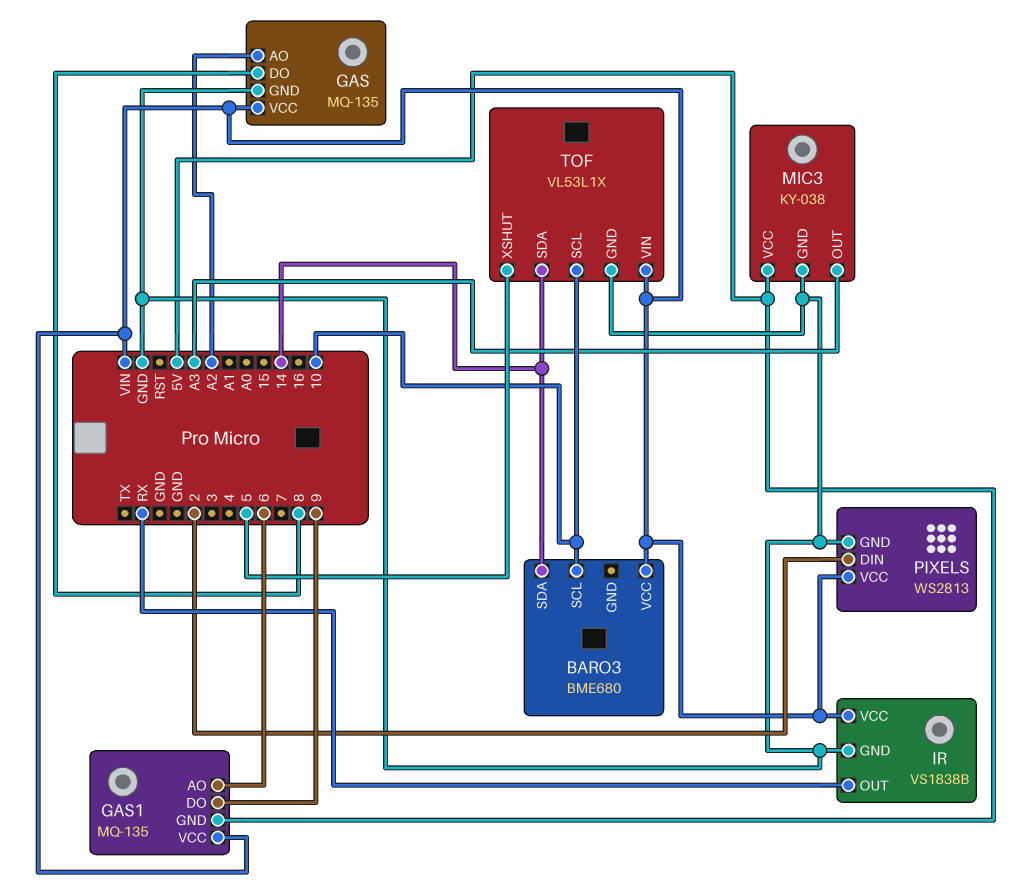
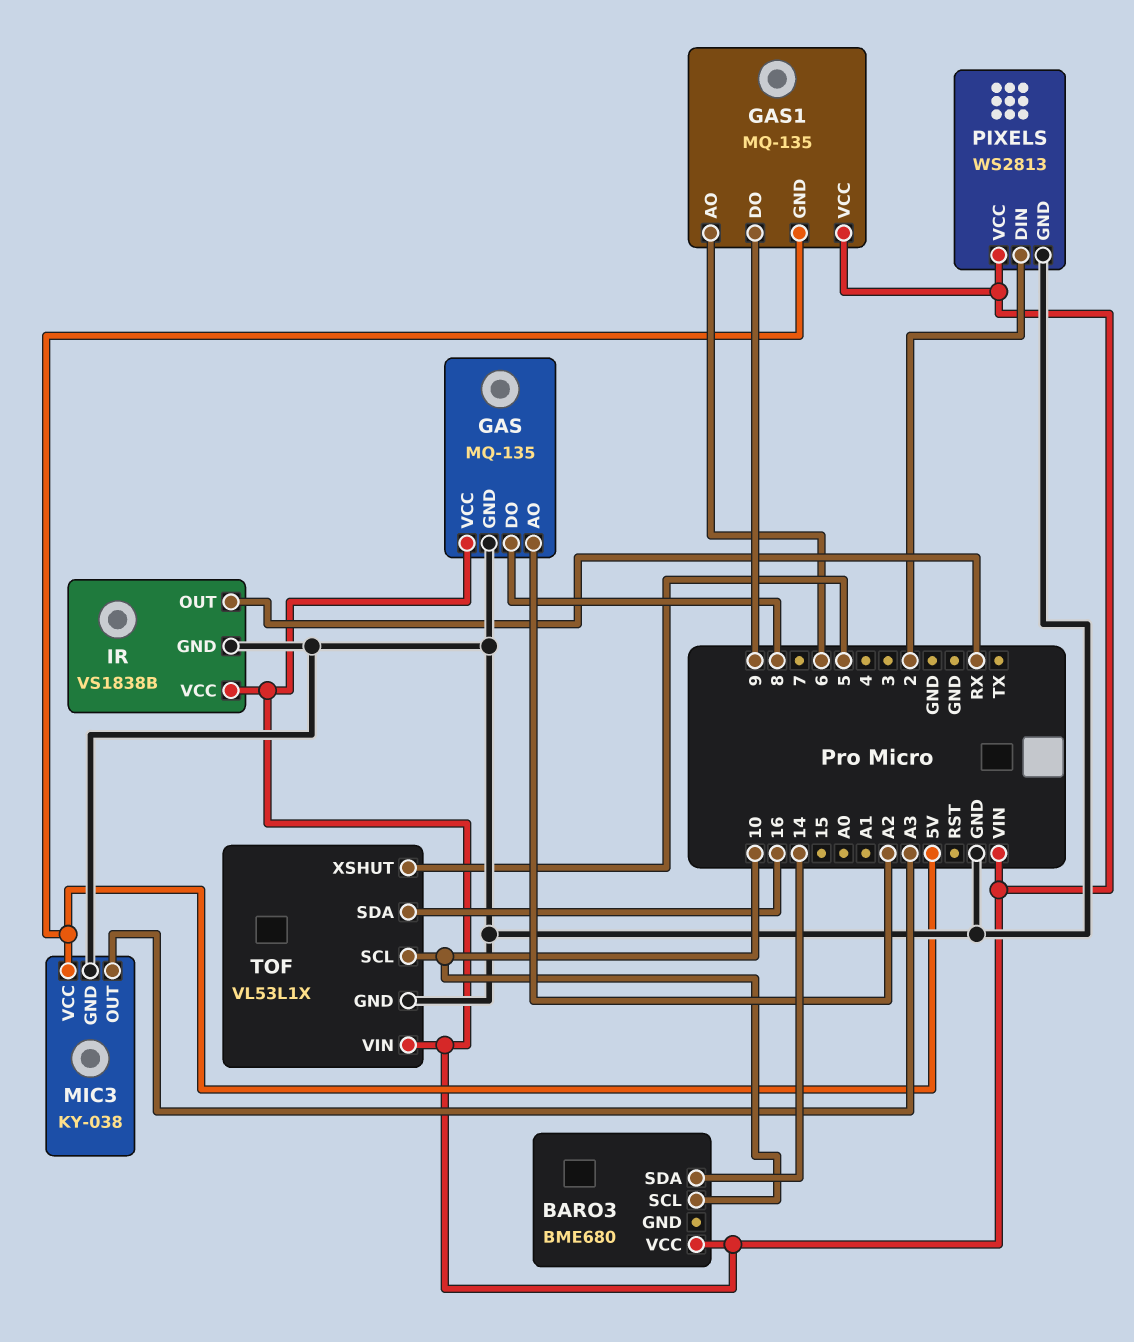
TOF pin SDA: 14 -> 16

